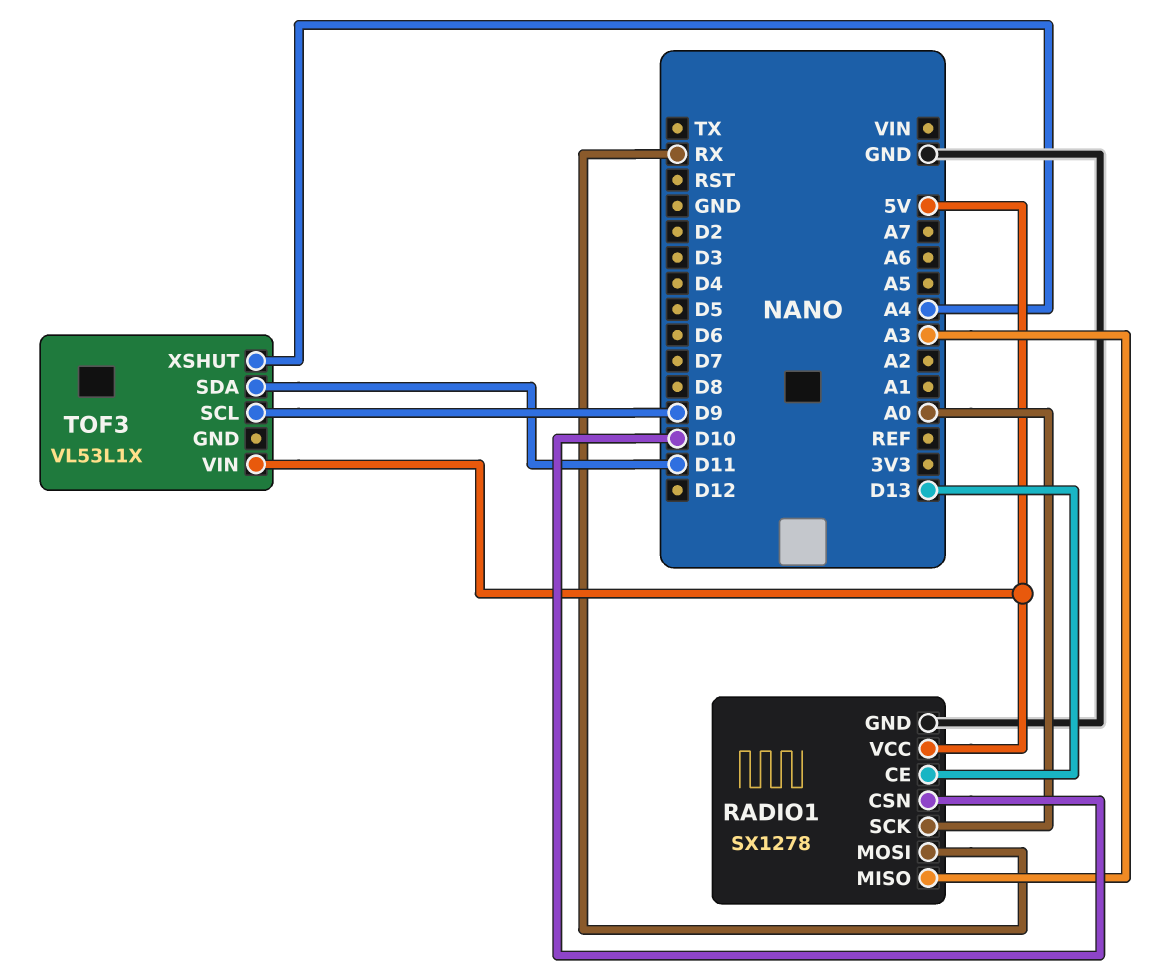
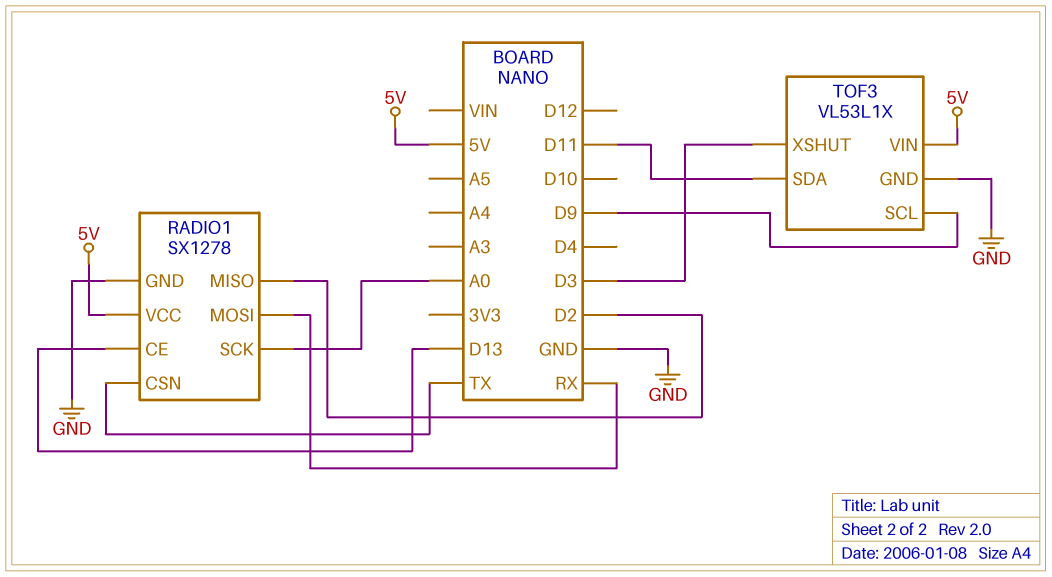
RADIO1 pin CSN: D10 -> TX
RADIO1 pin MISO: A3 -> D2
TOF3 pin GND: none -> GND
TOF3 pin XSHUT: A4 -> D3

